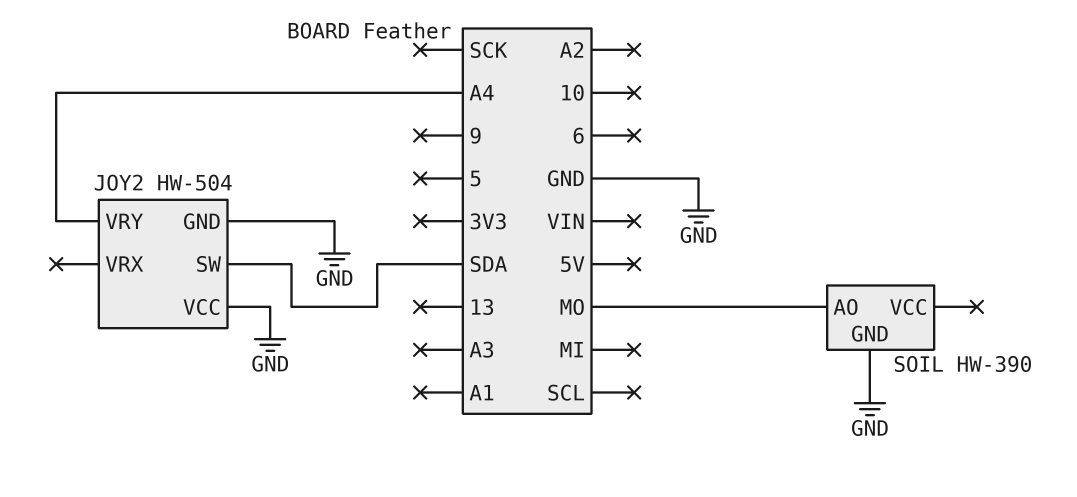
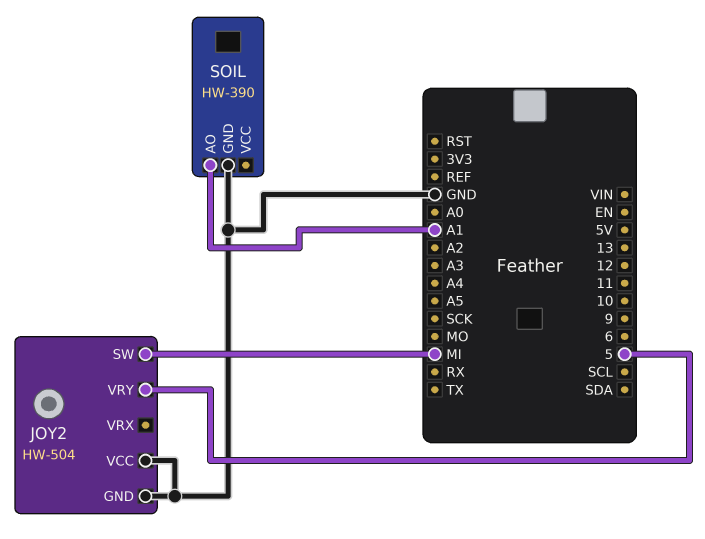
JOY2 pin SW: SDA -> MI
JOY2 pin VRY: A4 -> 5
SOIL pin AO: MO -> A1

